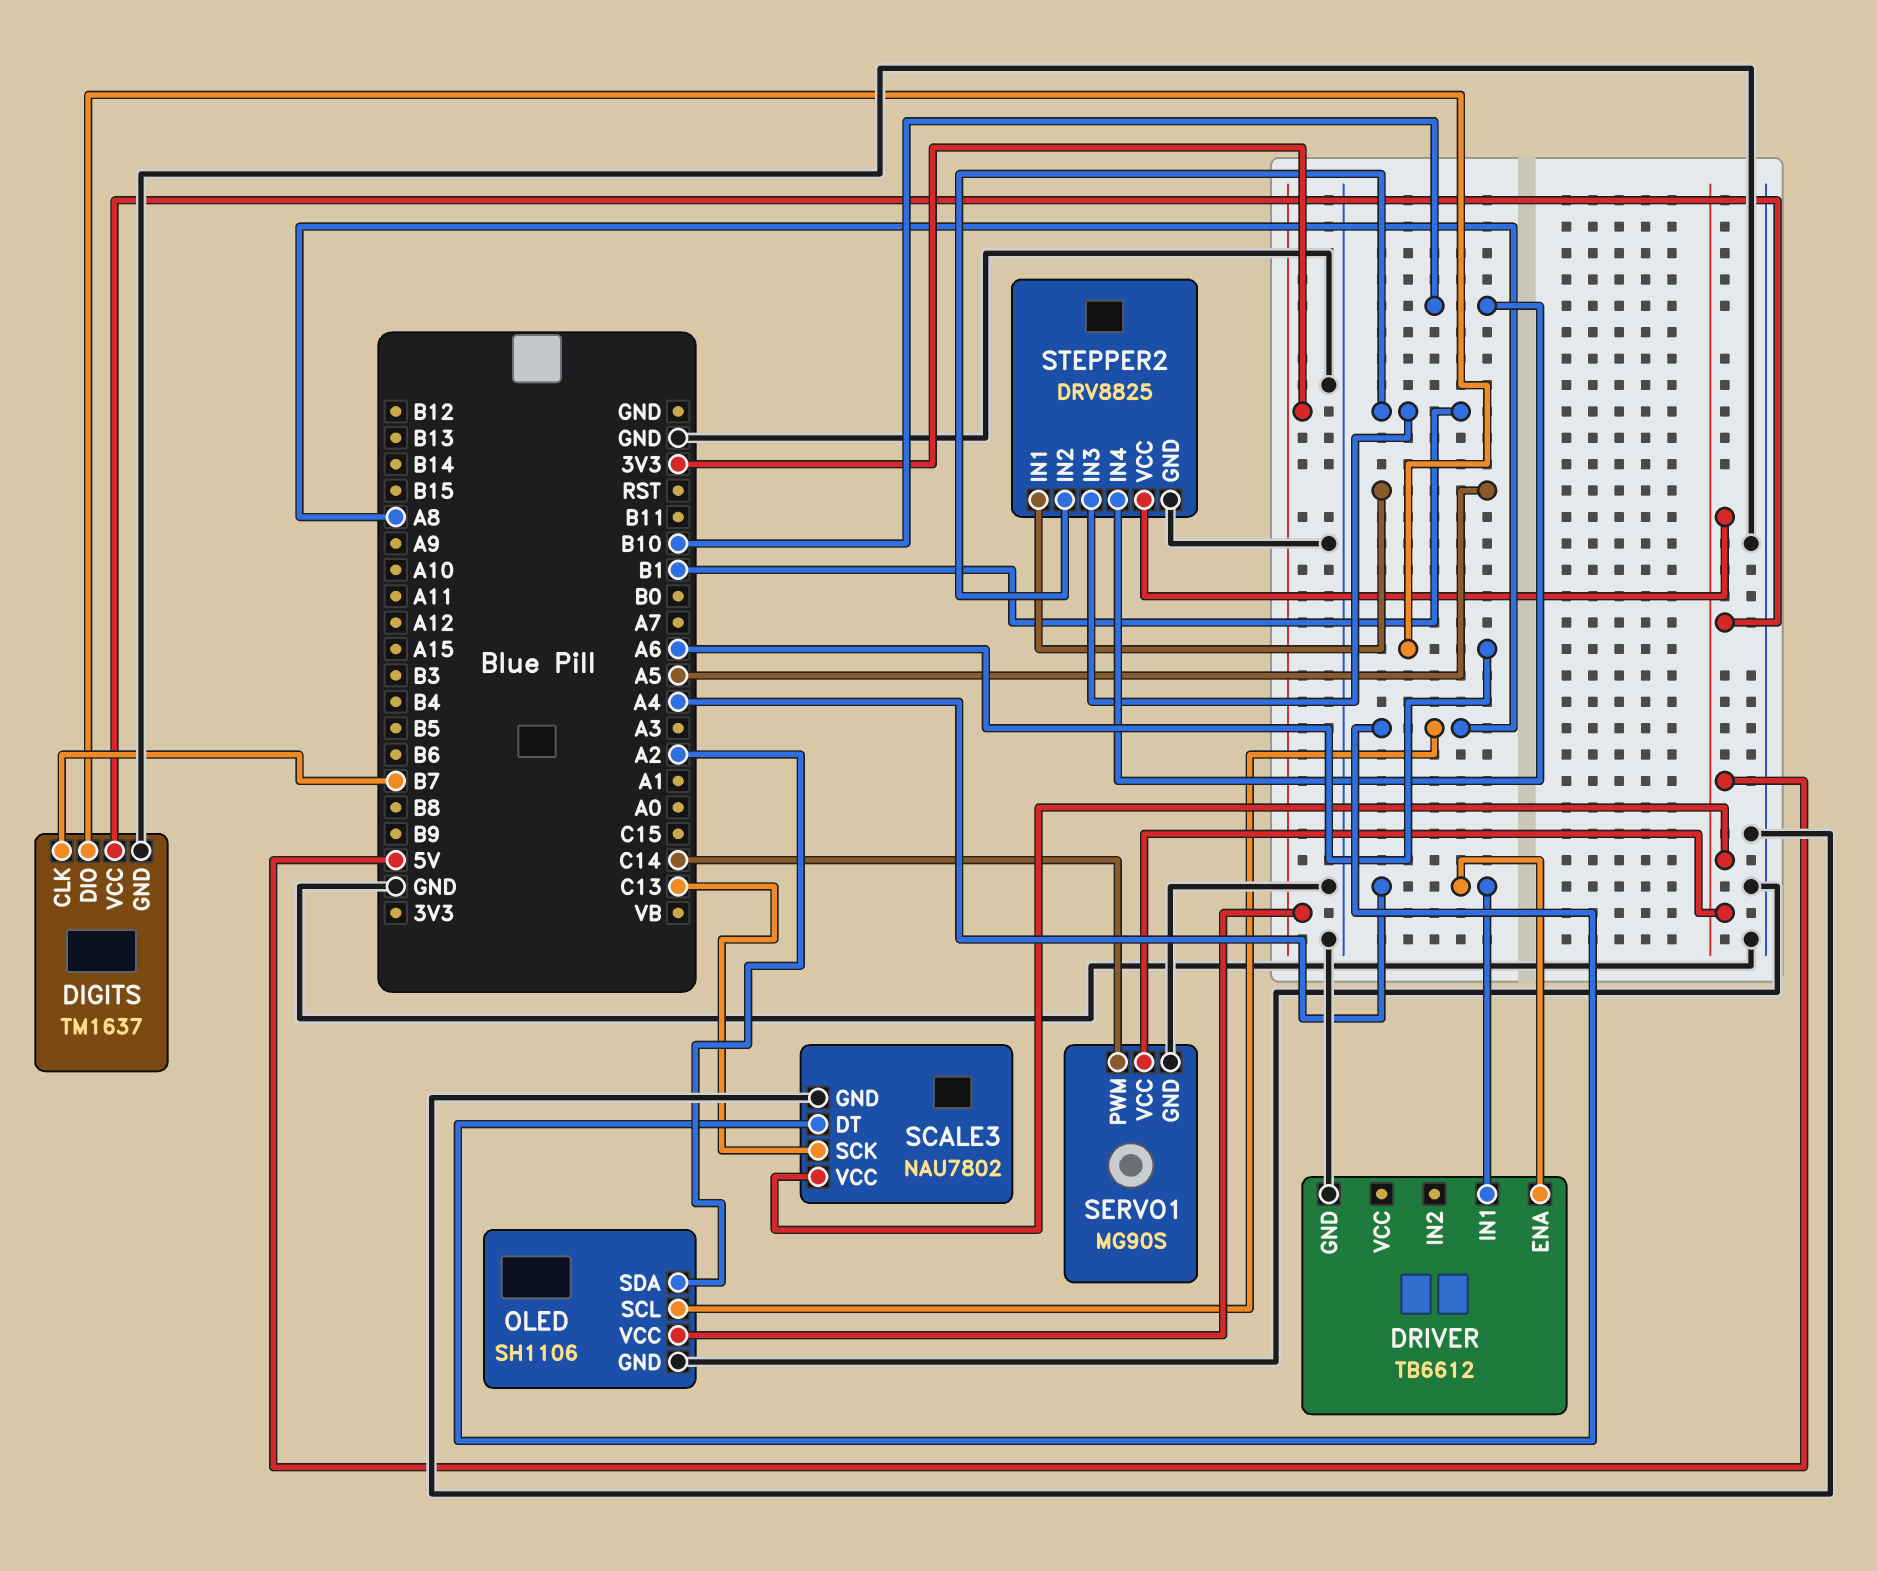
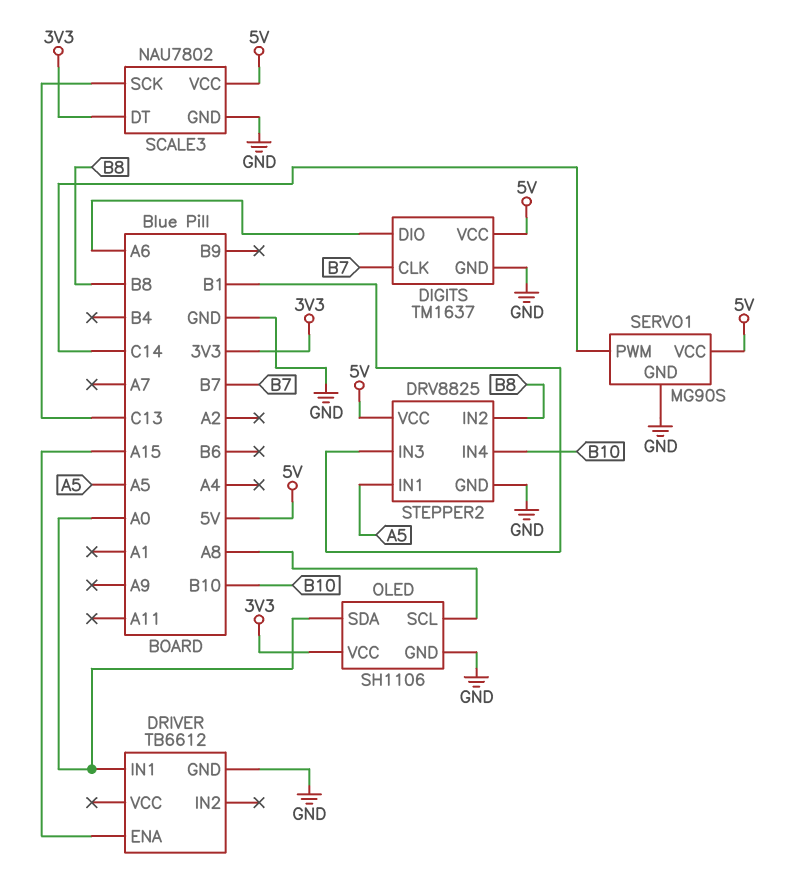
DRIVER pin ENA: A4 -> A15
DRIVER pin IN1: A4 -> A0
OLED pin SDA: A2 -> A0
SCALE3 pin DT: A8 -> 3V3
STEPPER2 pin IN2: B1 -> B8

